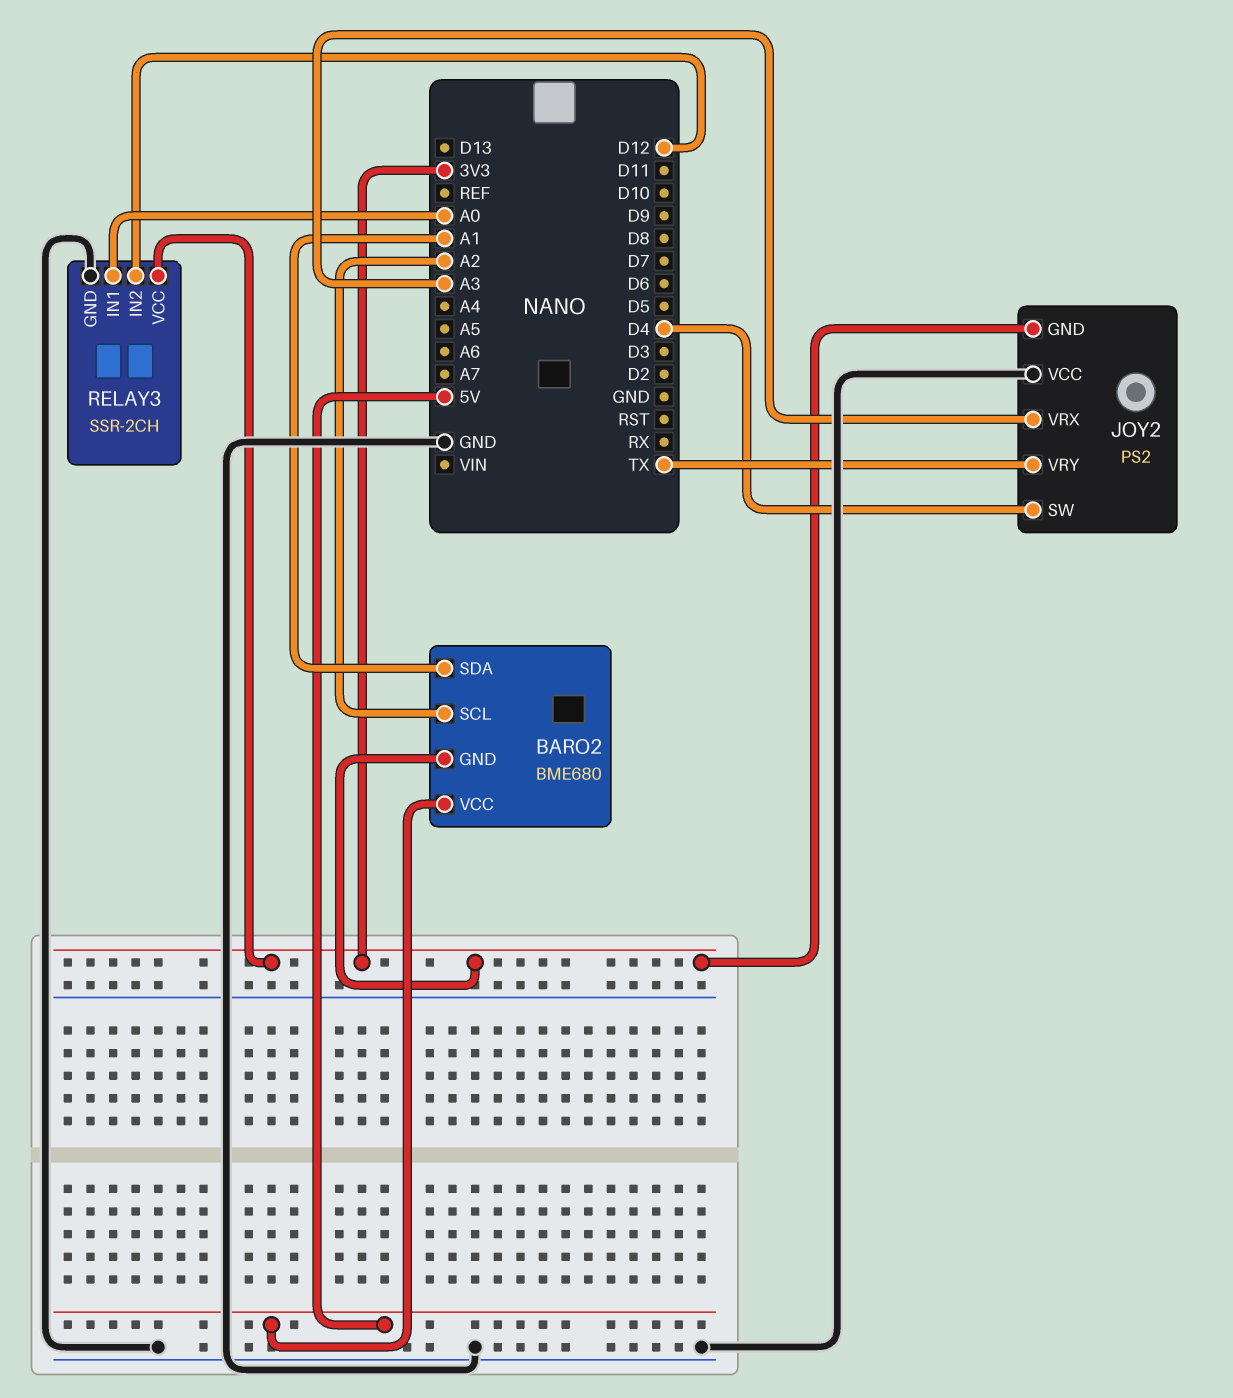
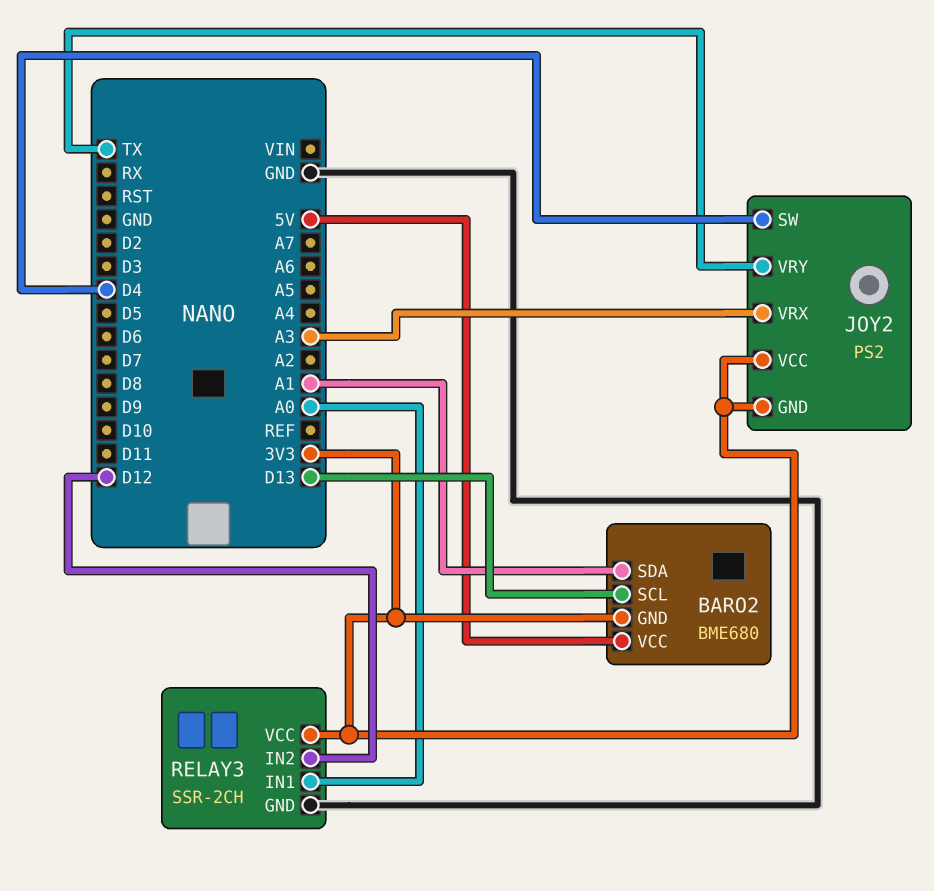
BARO2 pin SCL: A2 -> D13
JOY2 pin VCC: GND -> 3V3

